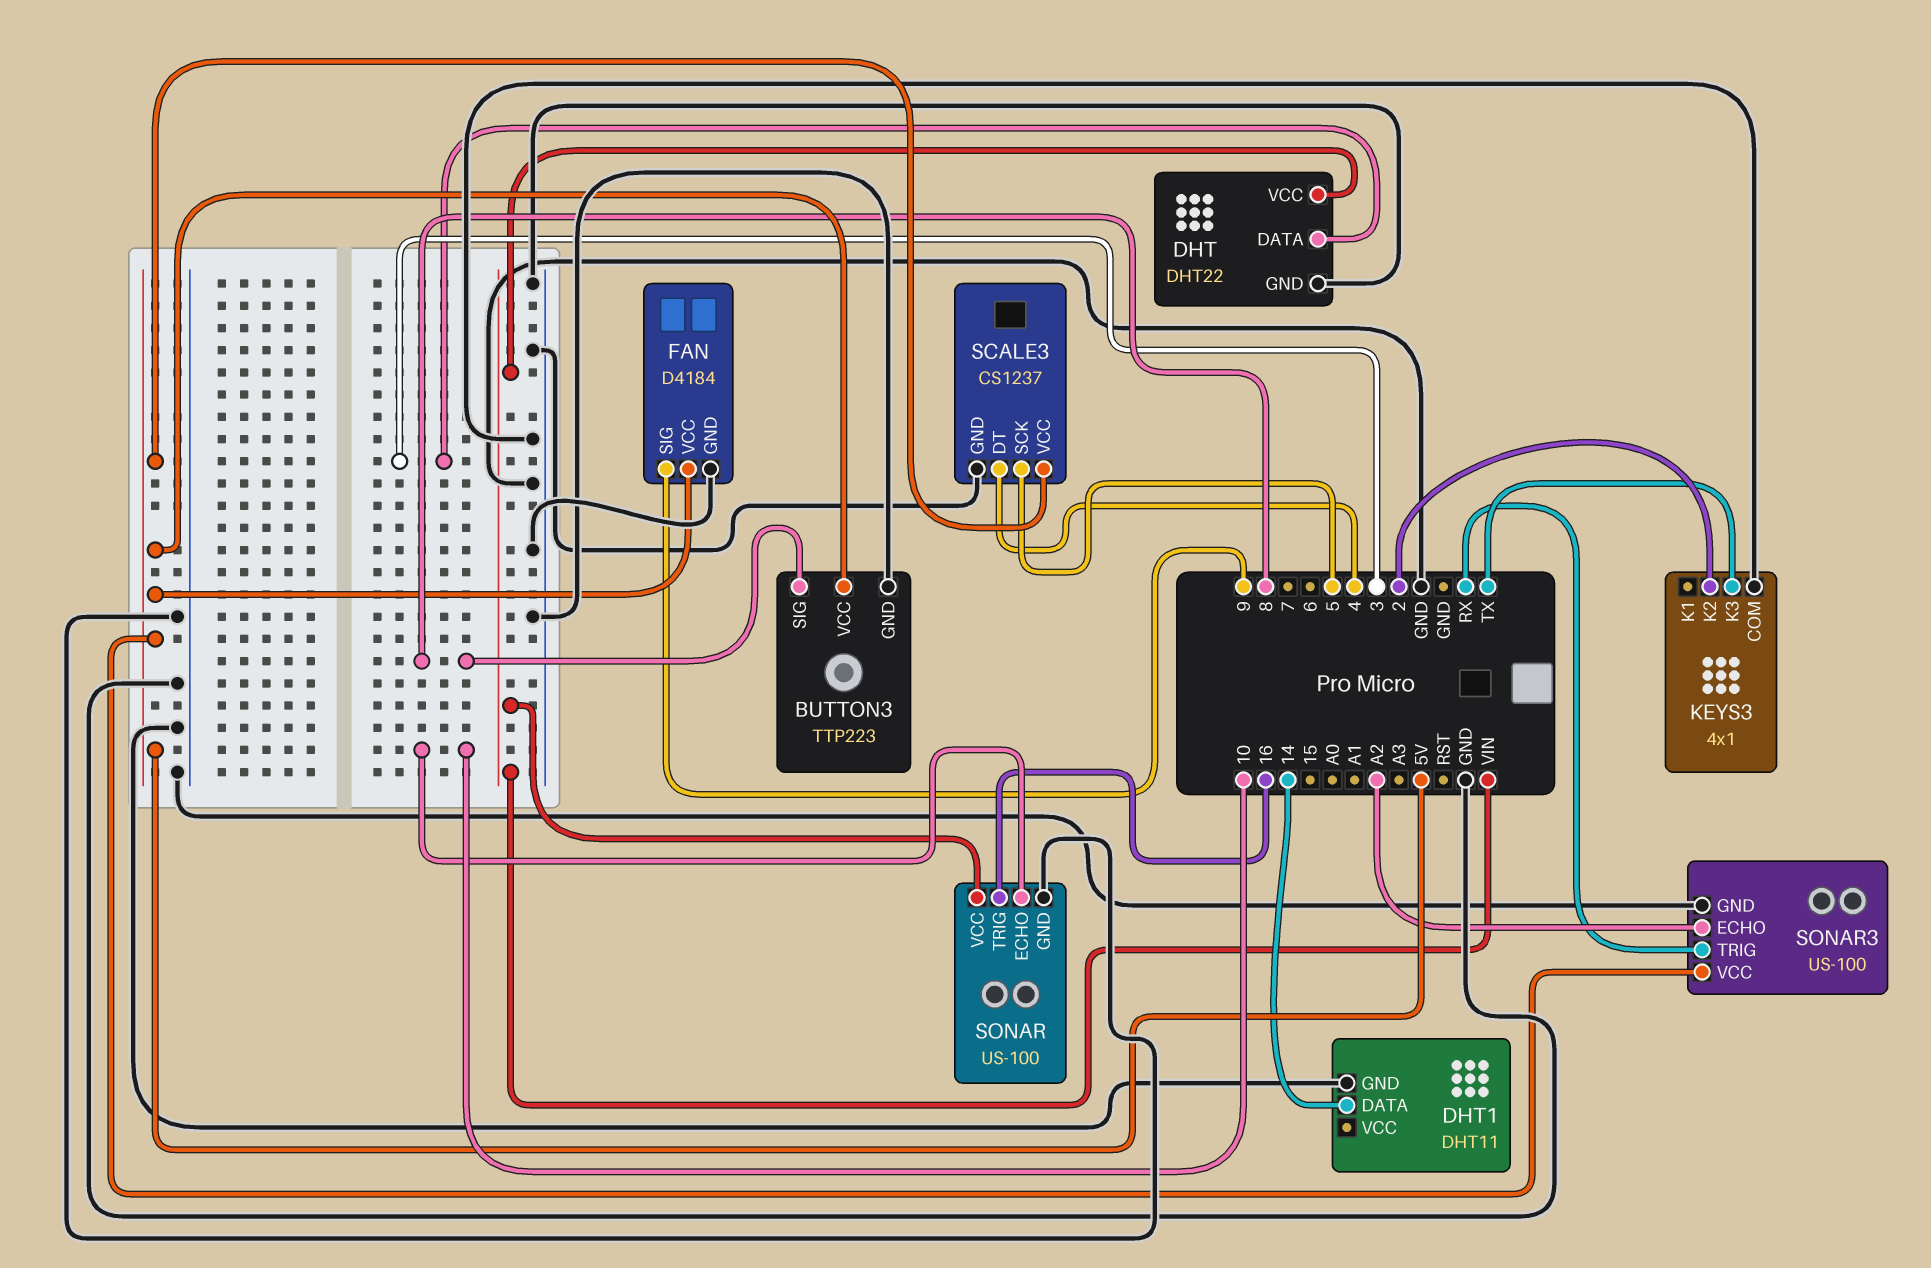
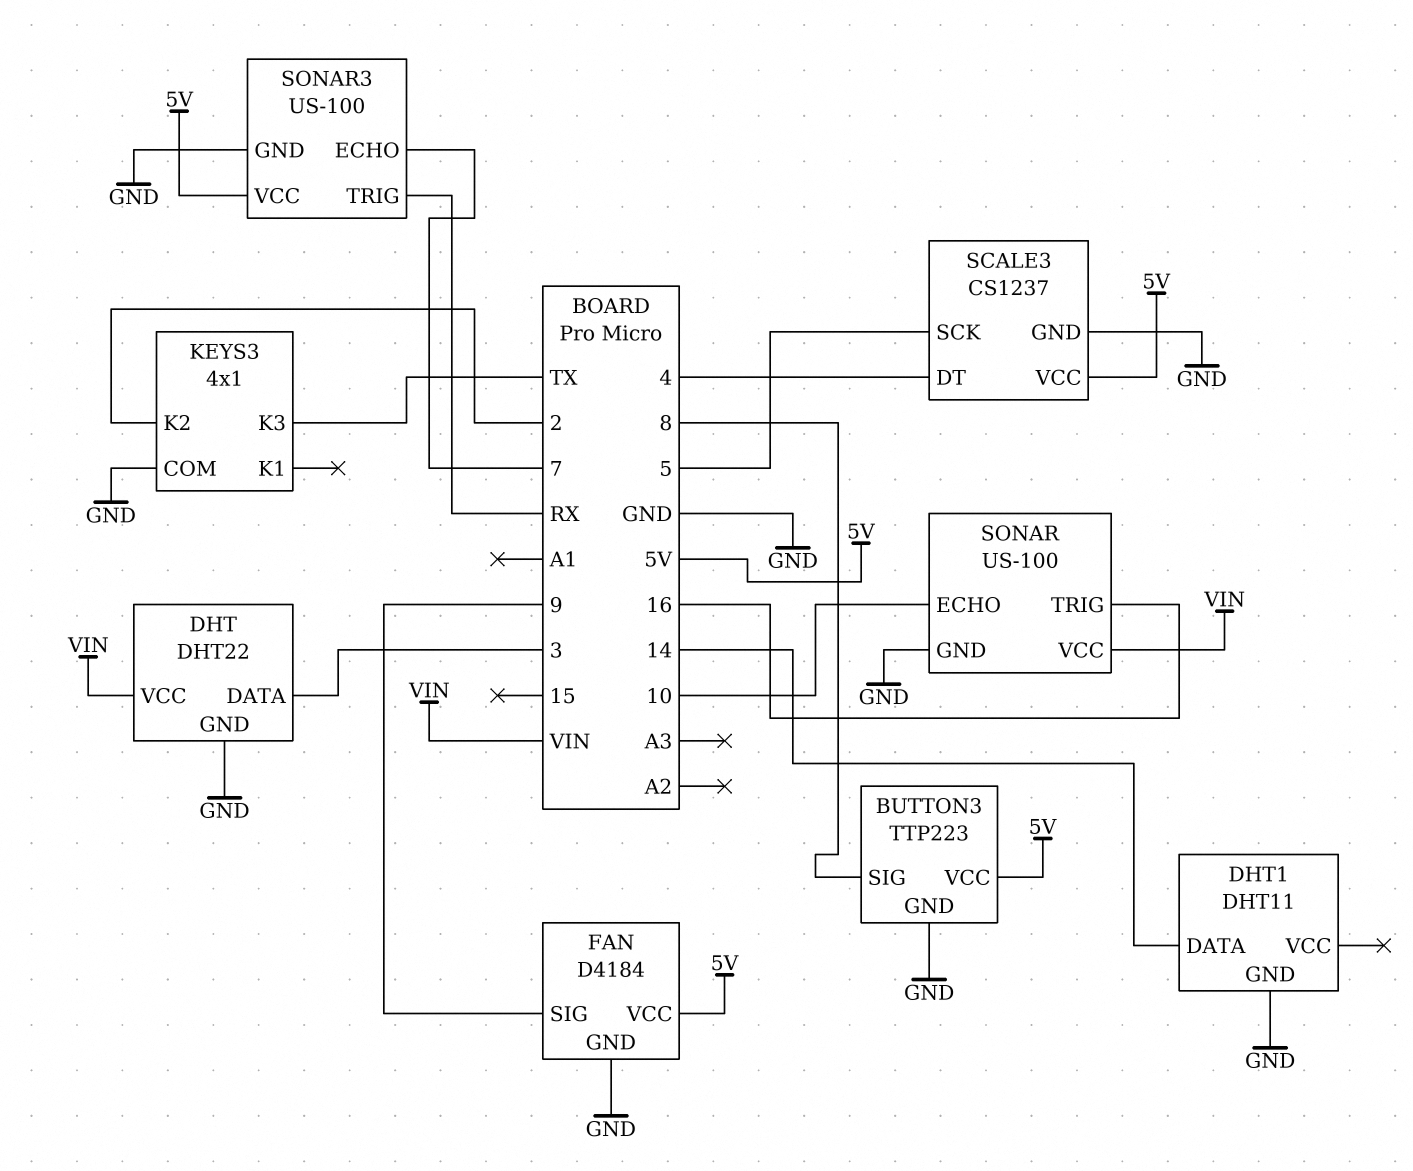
SONAR3 pin ECHO: A2 -> 7

